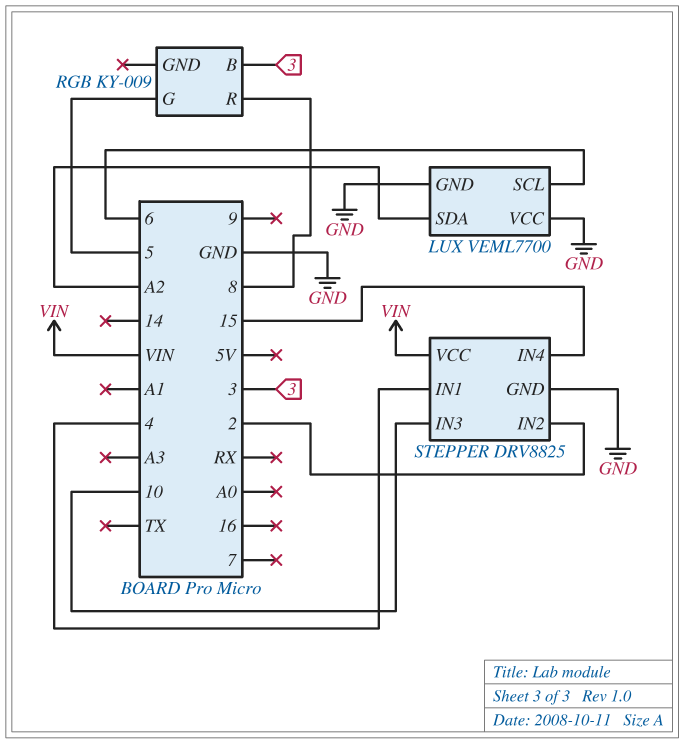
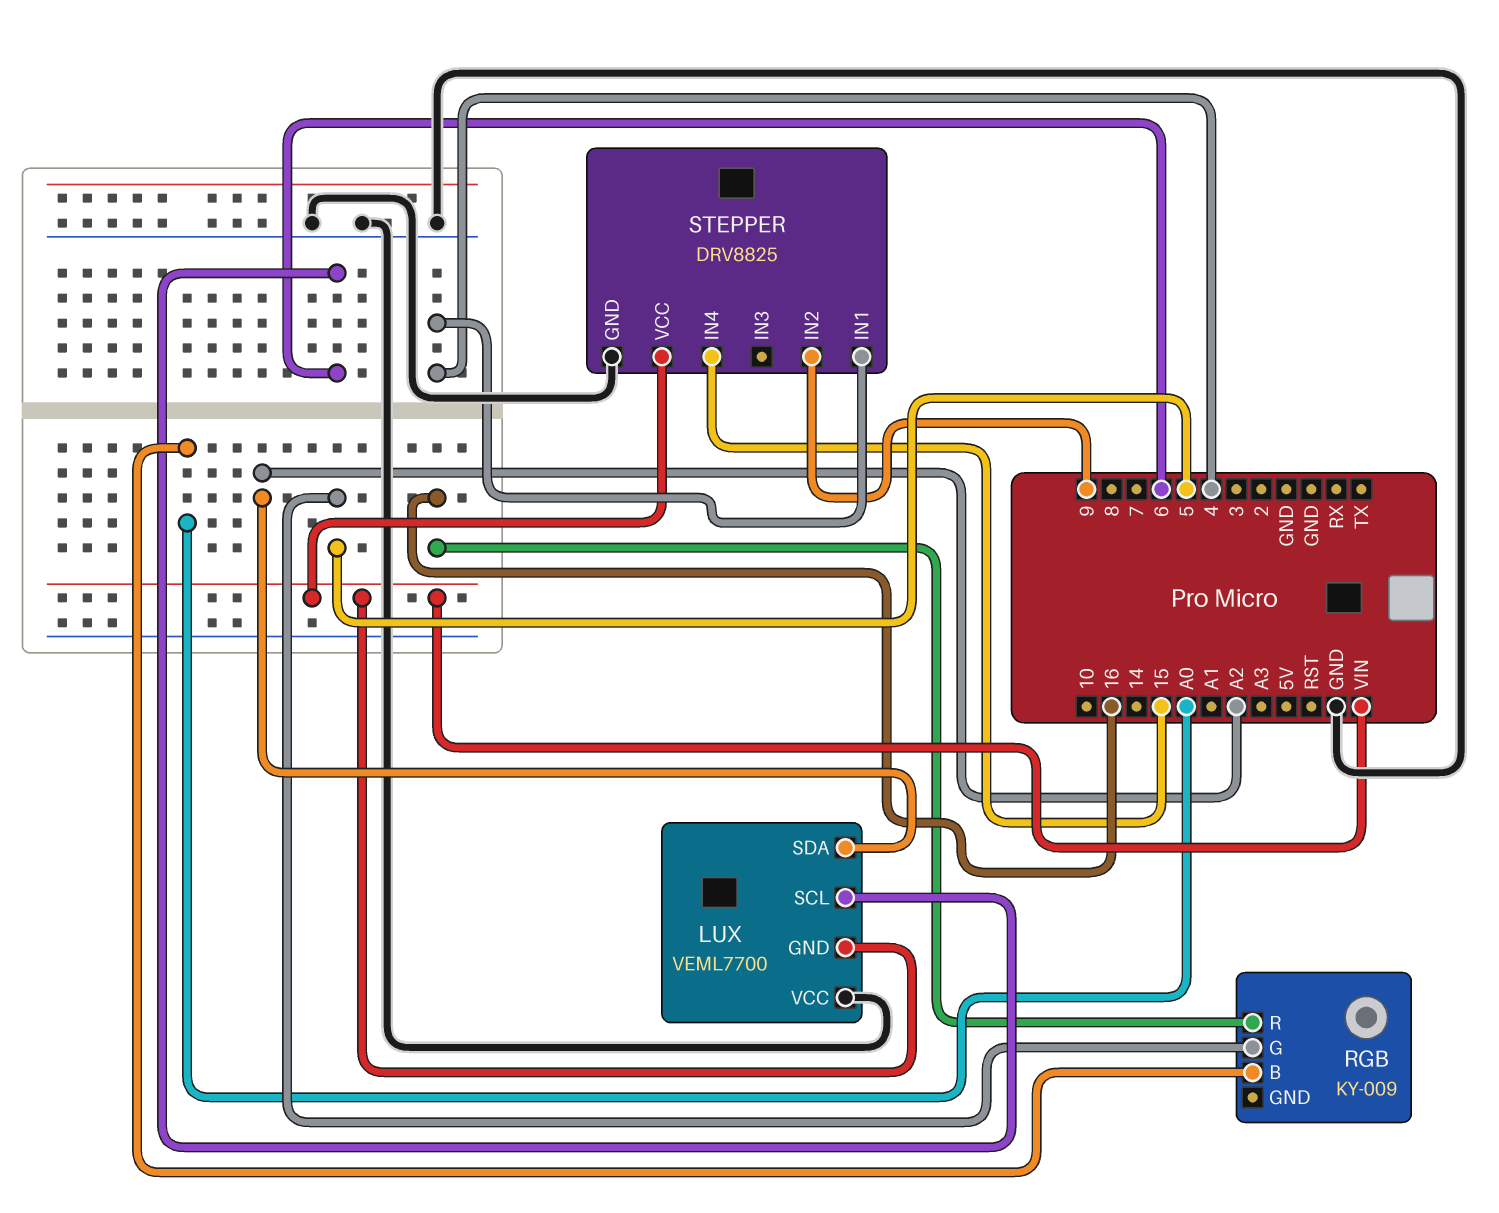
LUX pin GND: GND -> VIN
RGB pin B: 3 -> A0
RGB pin R: 8 -> 16
STEPPER pin IN2: 2 -> 9
STEPPER pin IN3: 10 -> none

